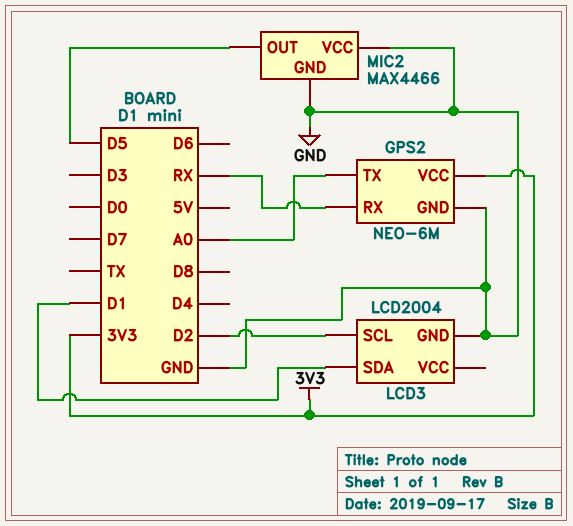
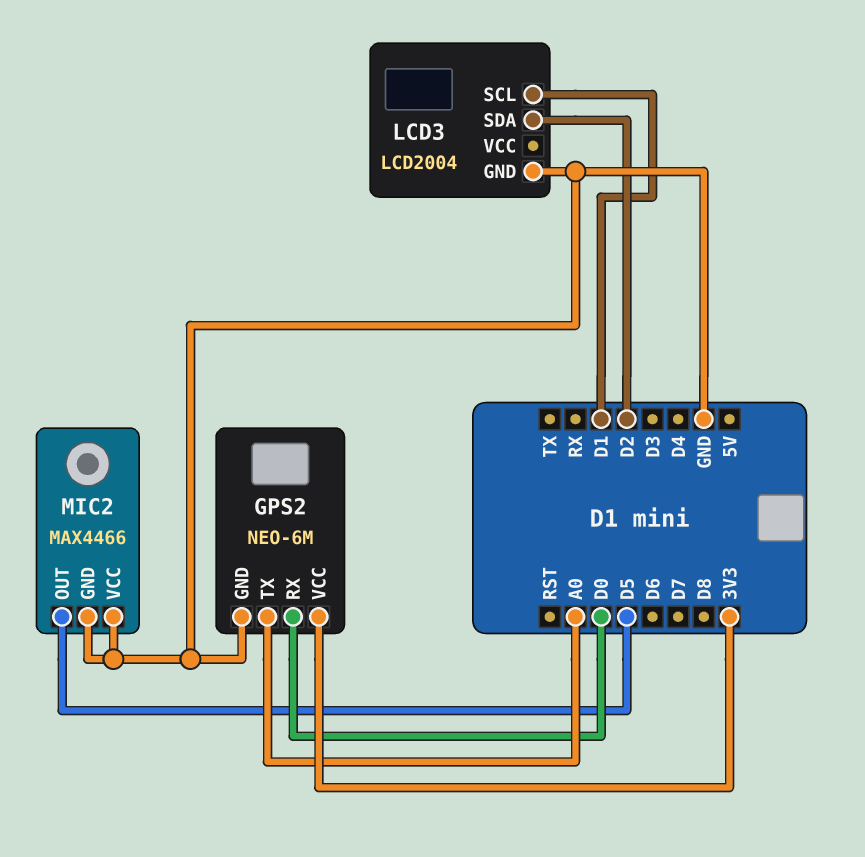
GPS2 pin RX: RX -> D0
LCD3 pin SCL: D2 -> D1
LCD3 pin SDA: D1 -> D2

